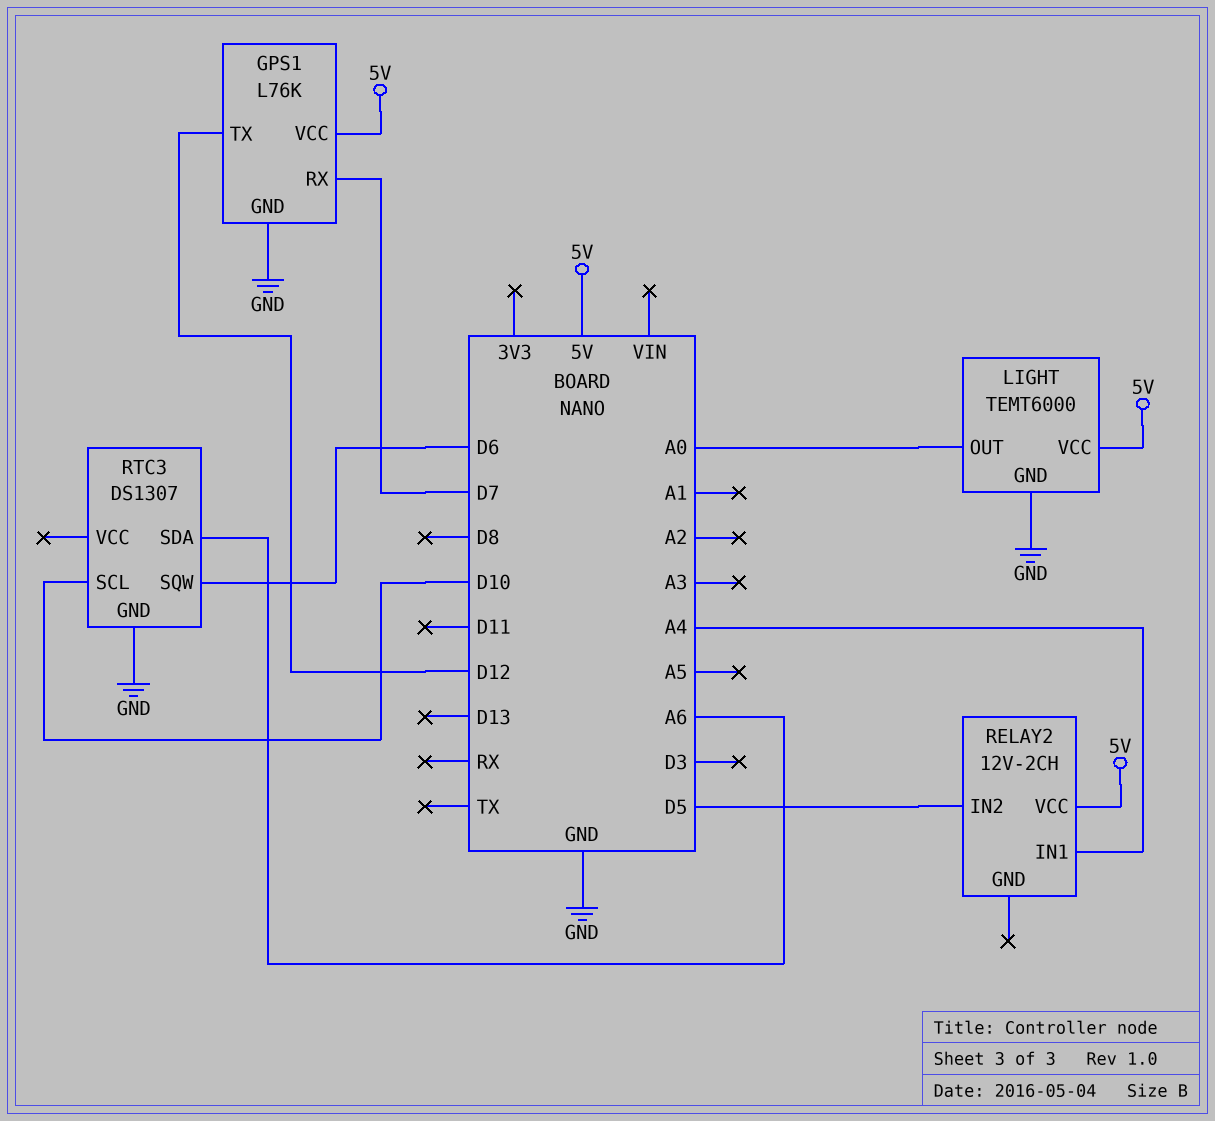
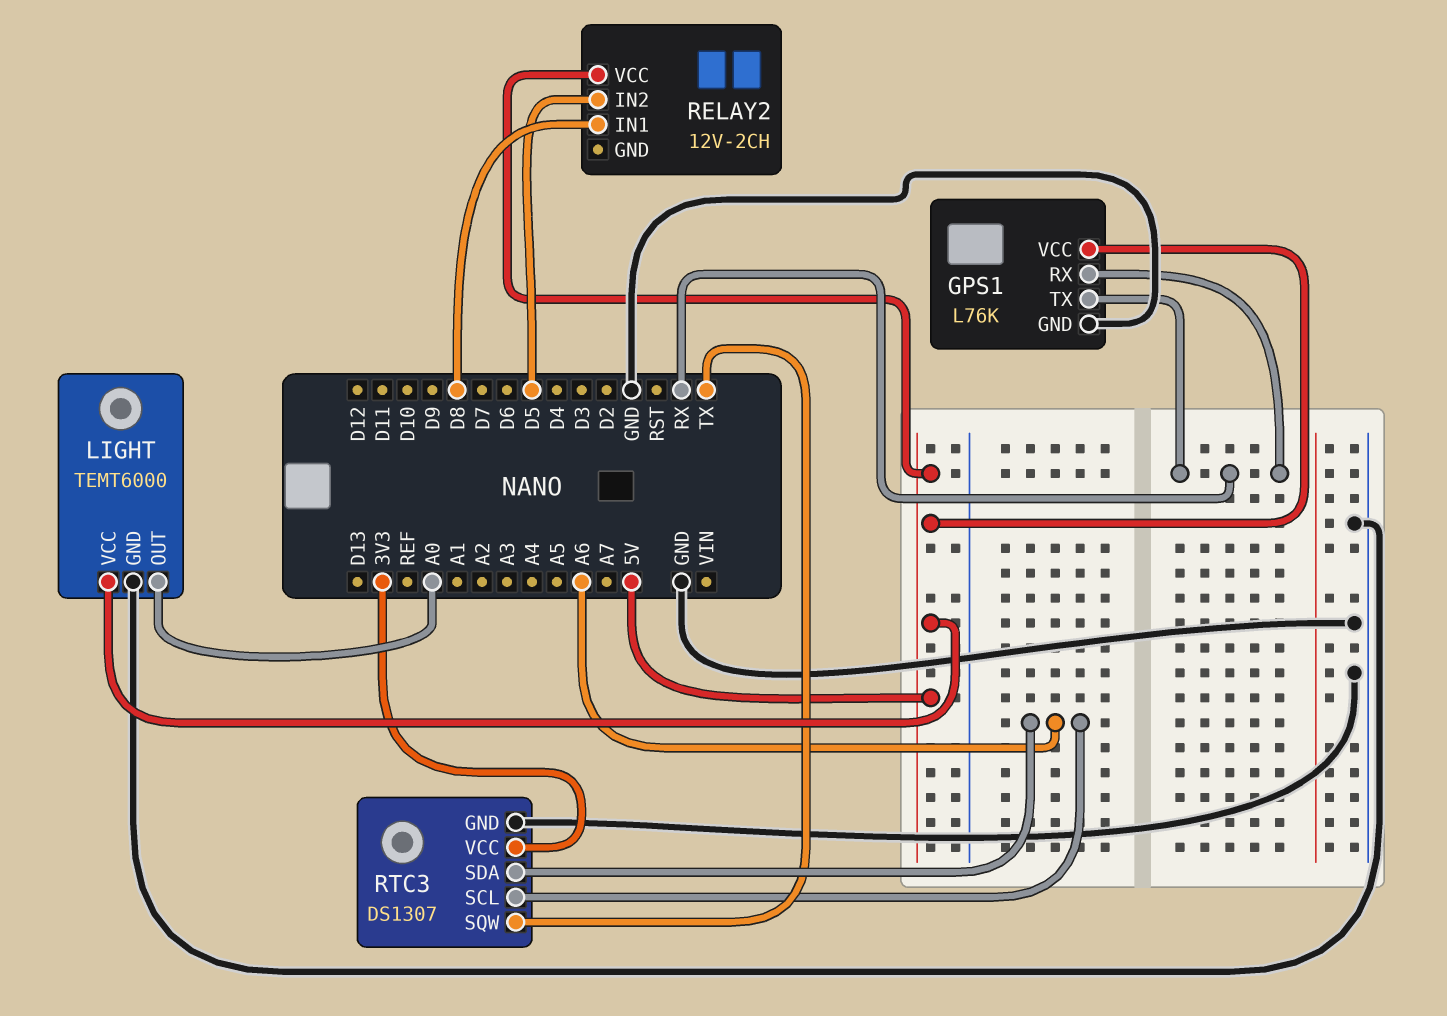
GPS1 pin RX: D7 -> RX
GPS1 pin TX: D12 -> RX
RELAY2 pin IN1: A4 -> D8
RTC3 pin SCL: D10 -> A6
RTC3 pin SQW: D6 -> TX
RTC3 pin VCC: none -> 3V3

